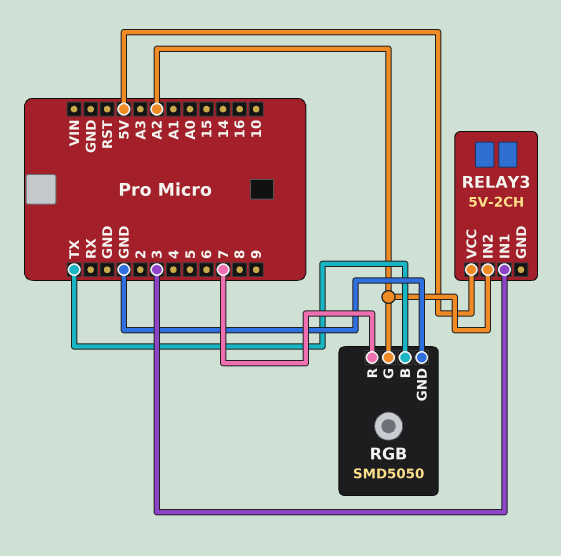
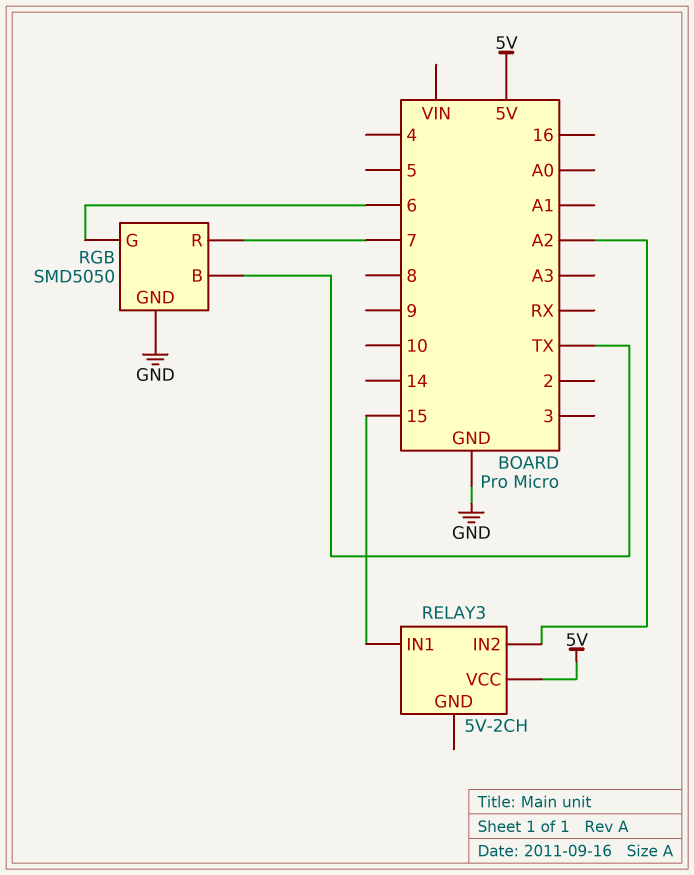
RELAY3 pin IN1: 3 -> 15
RGB pin G: A2 -> 6

